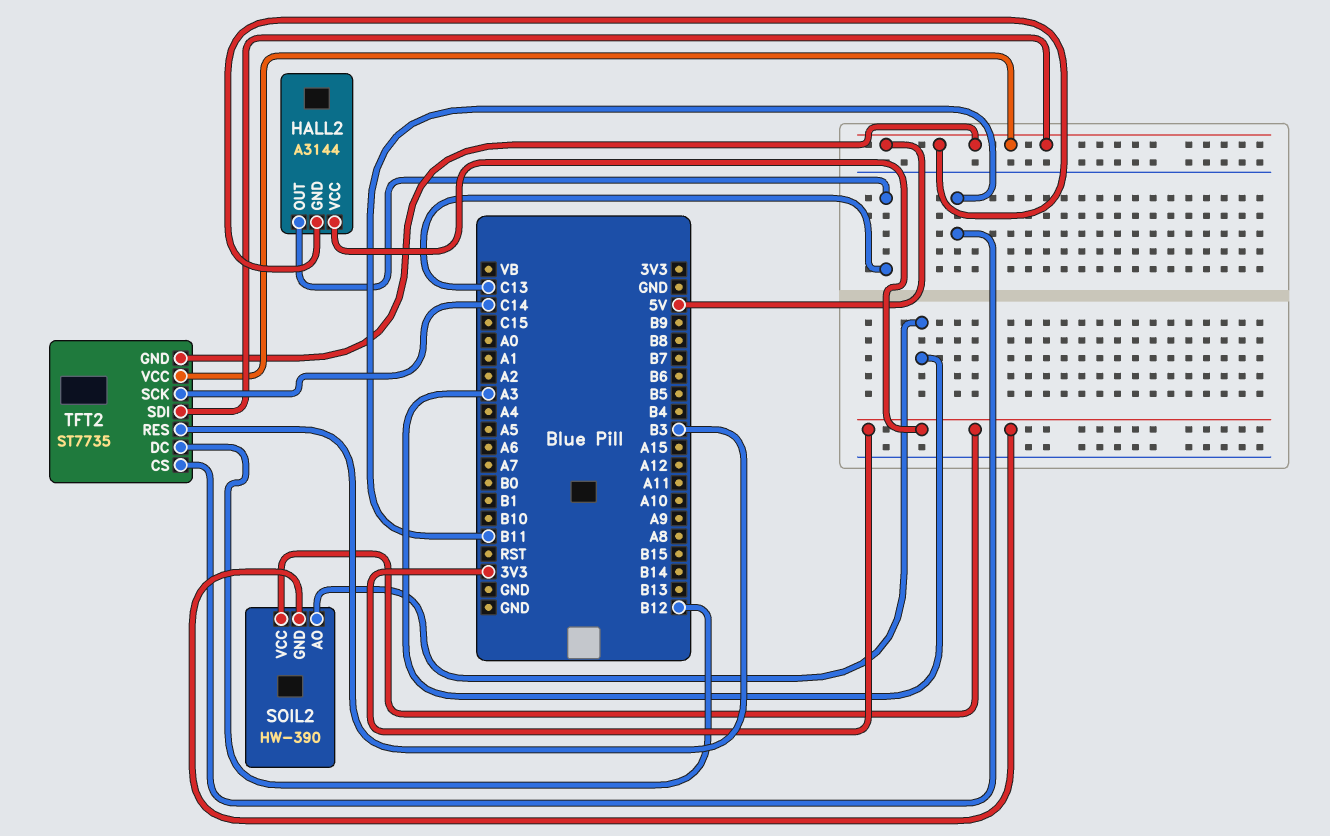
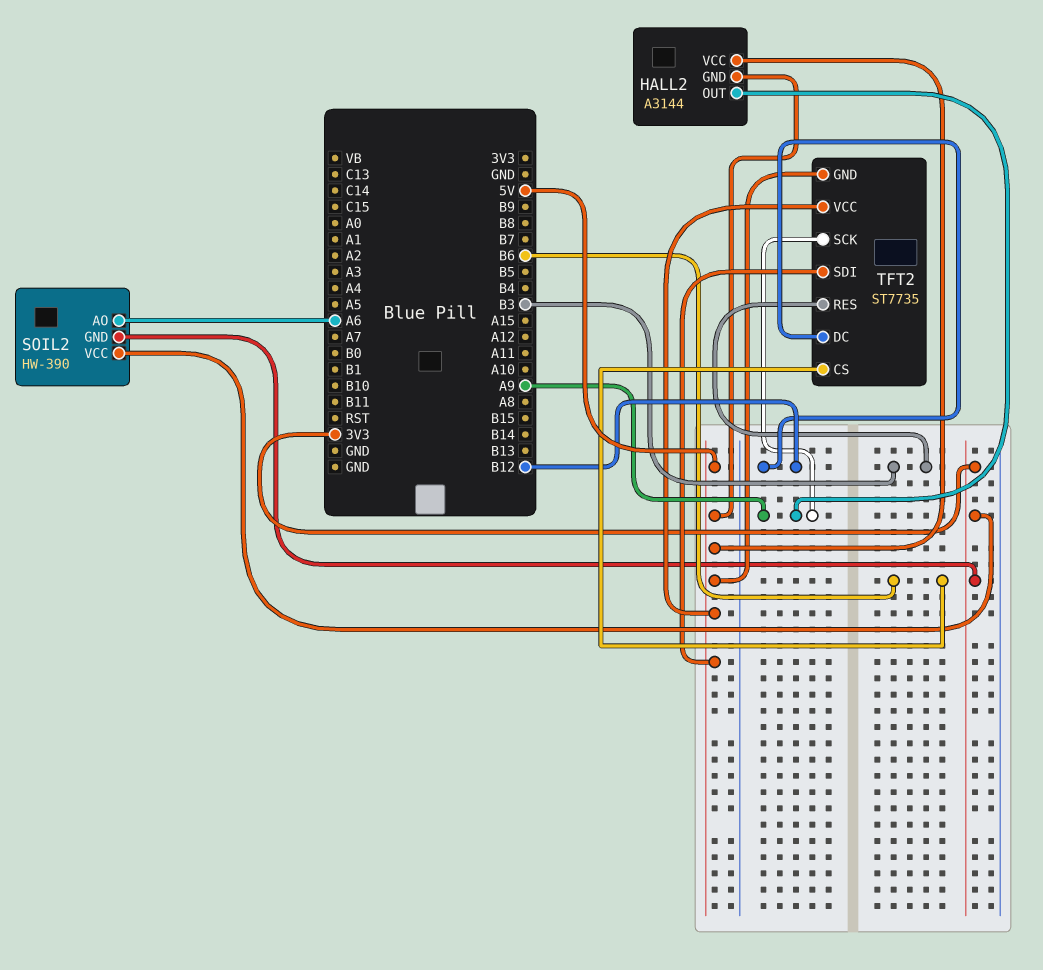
HALL2 pin OUT: C13 -> A9
HALL2 pin VCC: 3V3 -> 5V
SOIL2 pin AO: A3 -> A6
TFT2 pin CS: B11 -> B6
TFT2 pin SCK: C14 -> A9

